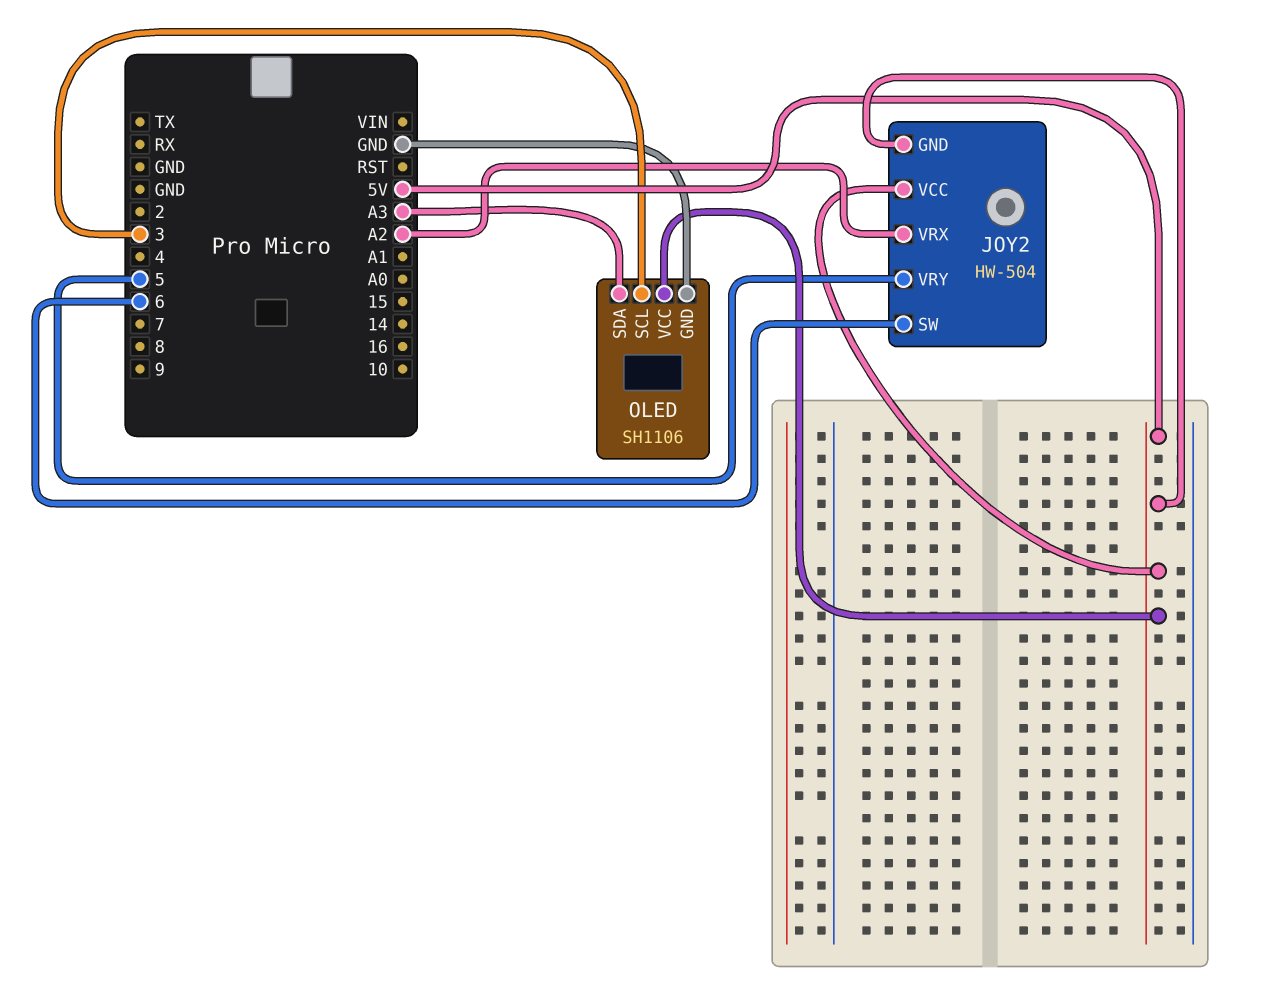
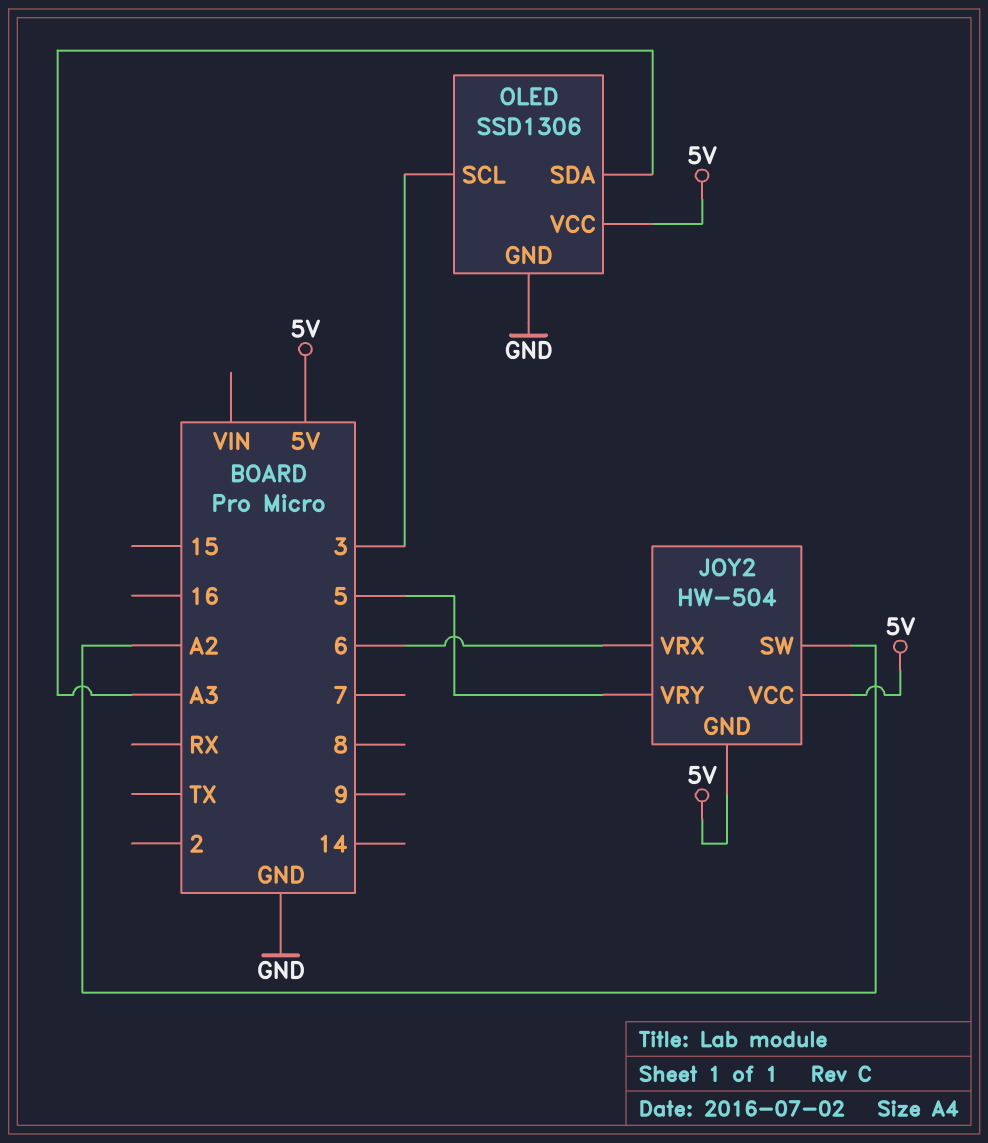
JOY2 pin SW: 6 -> A2
JOY2 pin VRX: A2 -> 6
OLED: SH1106 -> SSD1306

